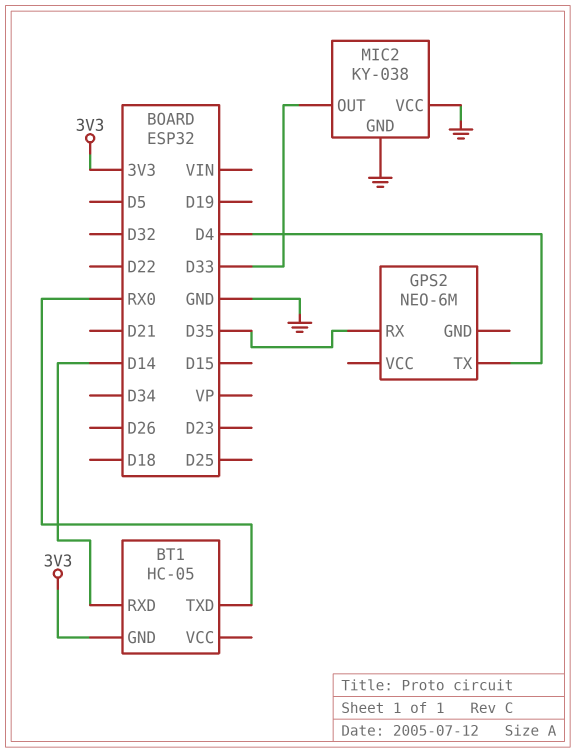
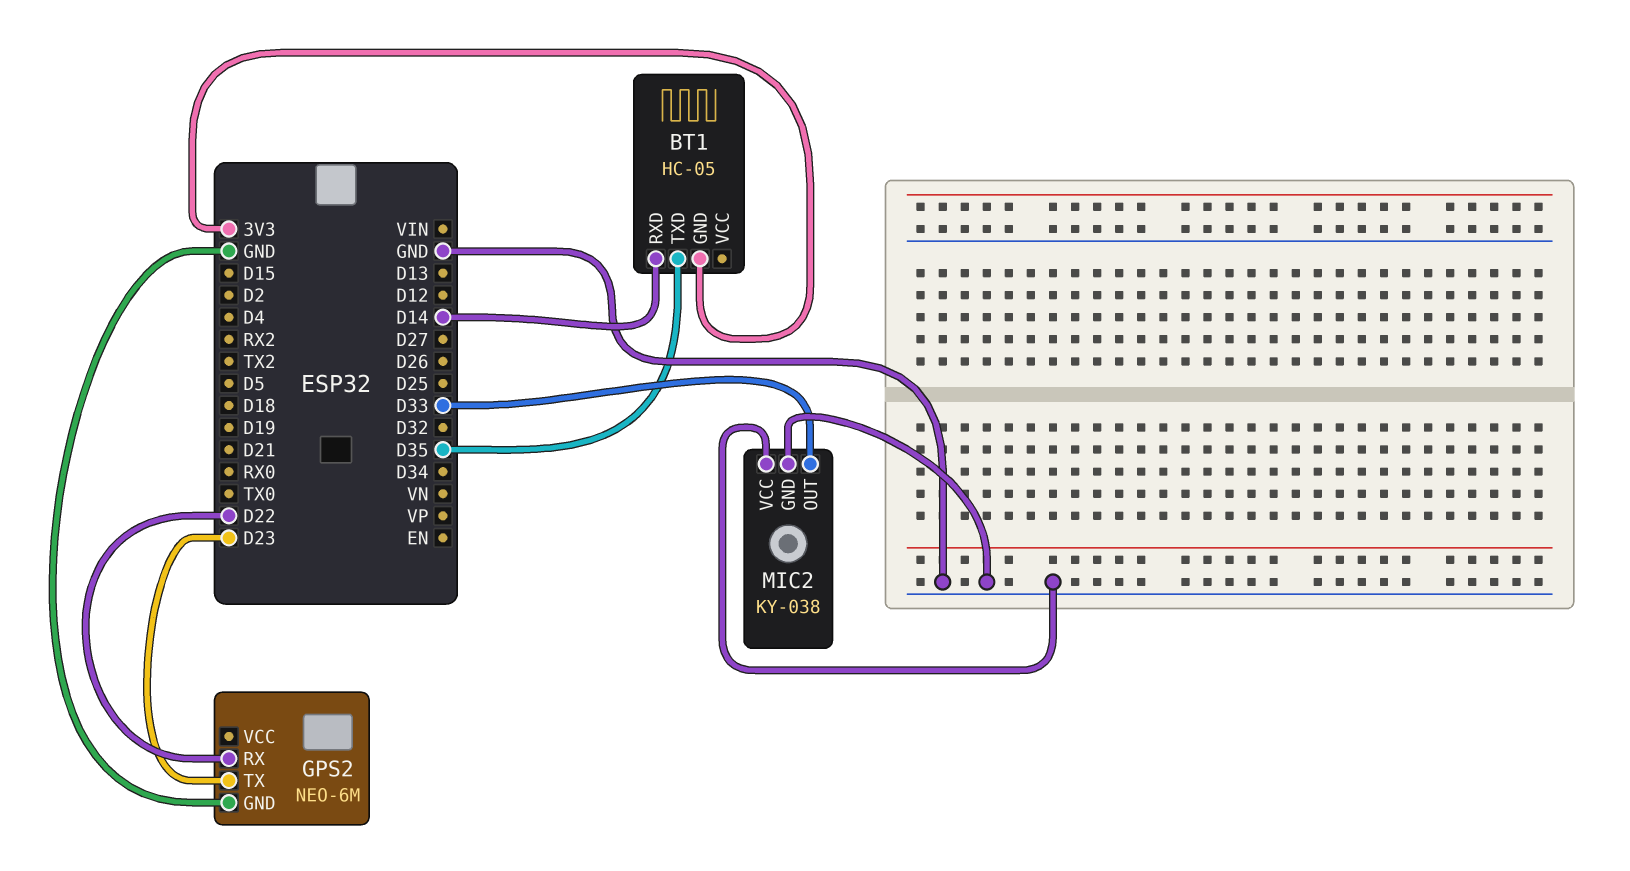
BT1 pin TXD: RX0 -> D35
GPS2 pin GND: none -> GND
GPS2 pin RX: D35 -> D22
GPS2 pin TX: D4 -> D23

